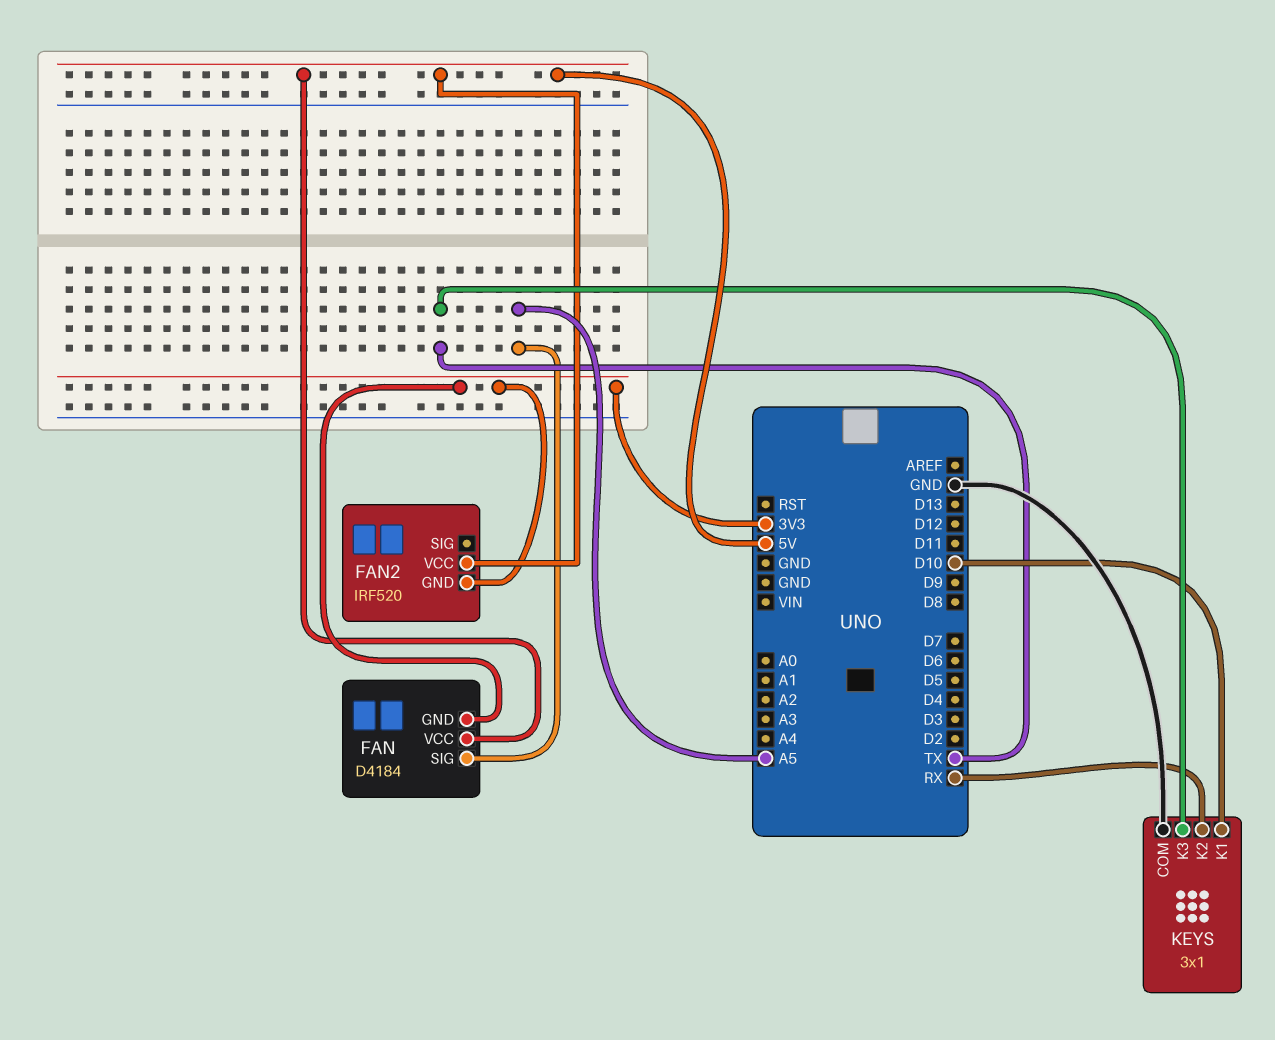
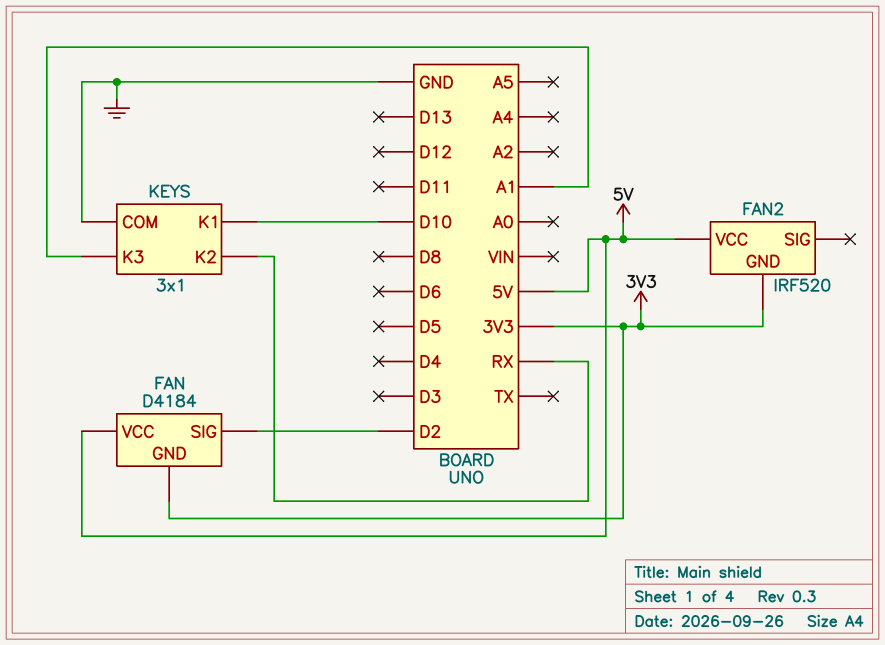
FAN pin SIG: A5 -> D2
KEYS pin K3: TX -> A1

